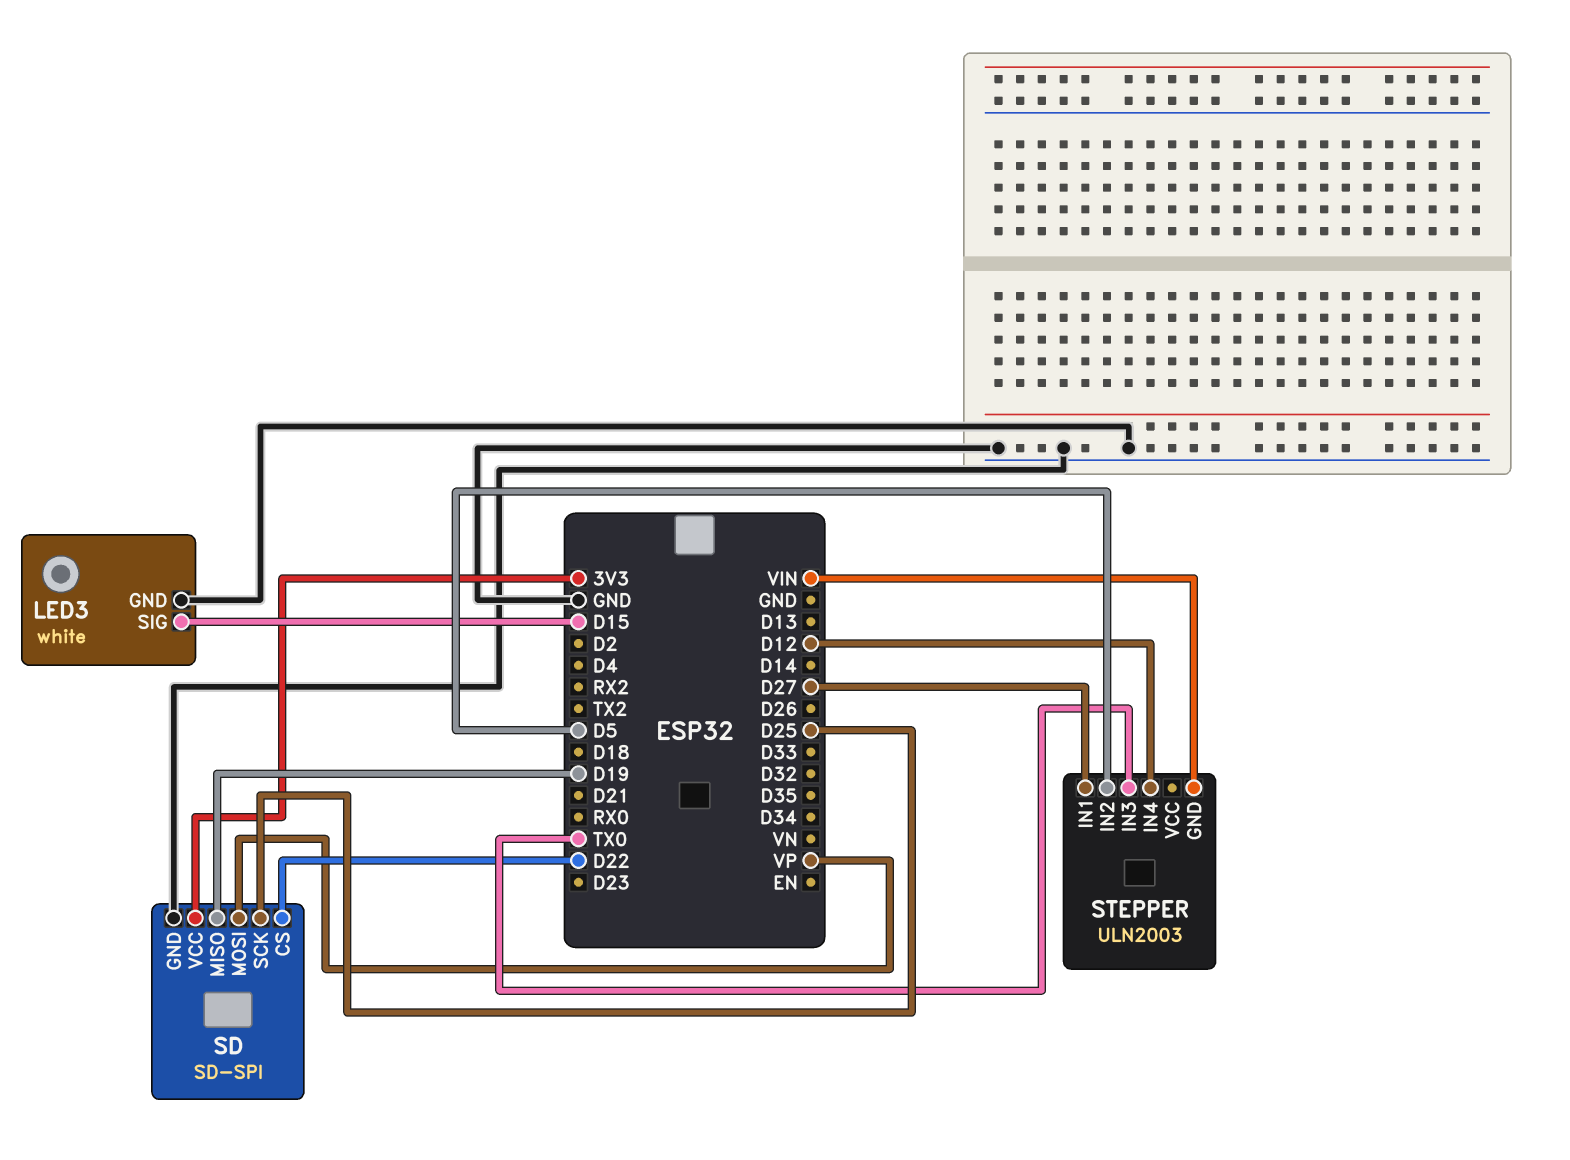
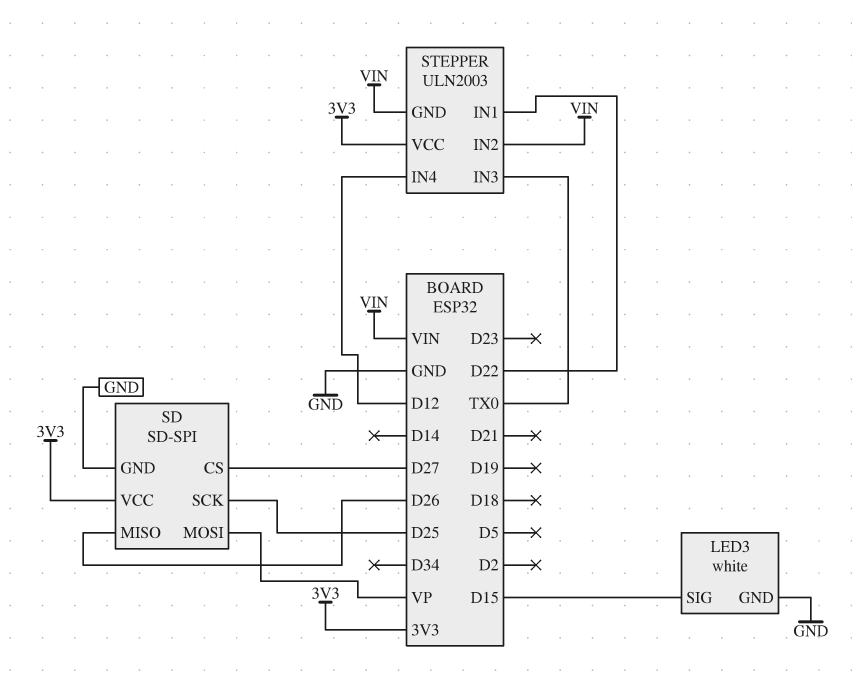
SD pin CS: D22 -> D27
SD pin MISO: D19 -> D26
STEPPER pin IN1: D27 -> D22
STEPPER pin IN2: D5 -> VIN
STEPPER pin VCC: none -> 3V3

